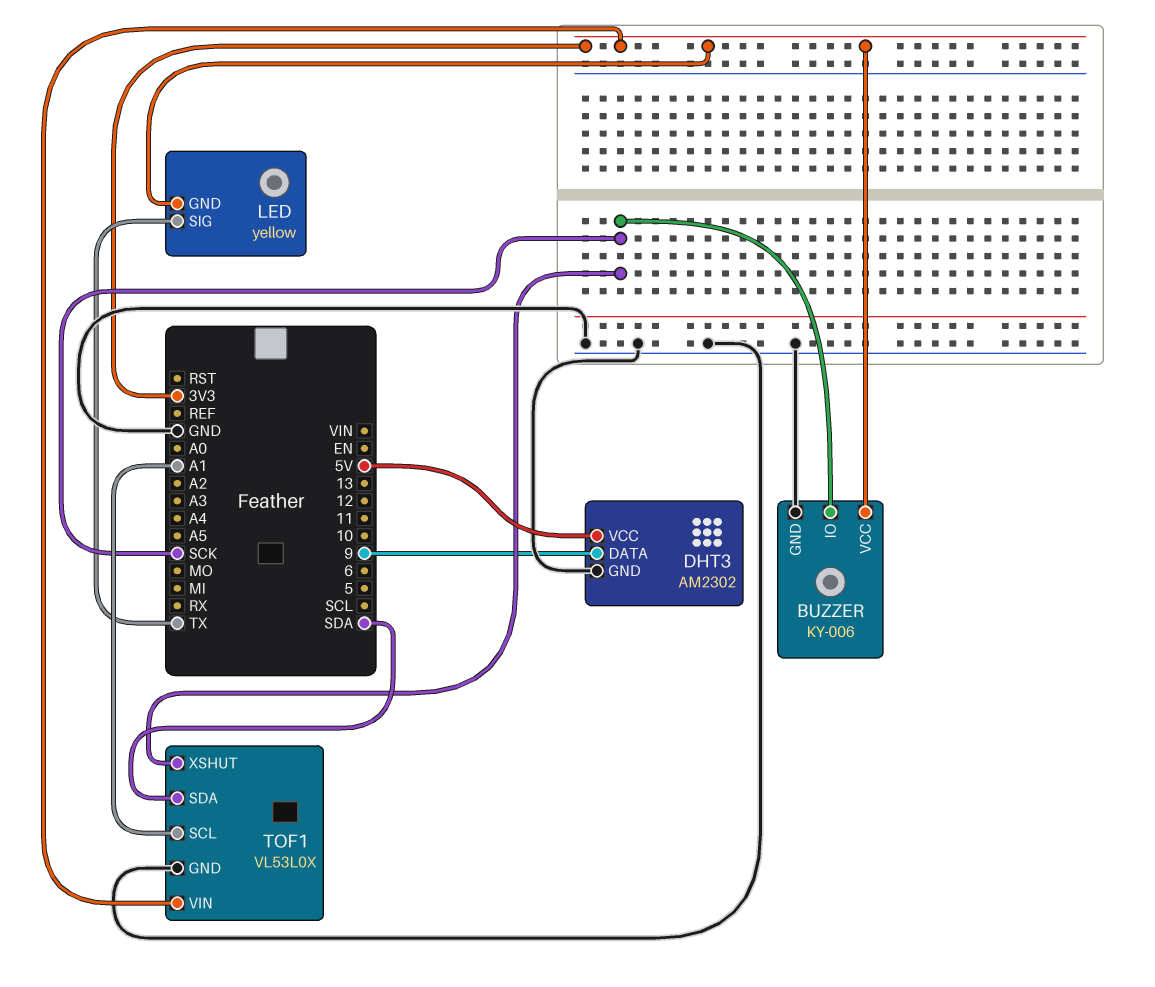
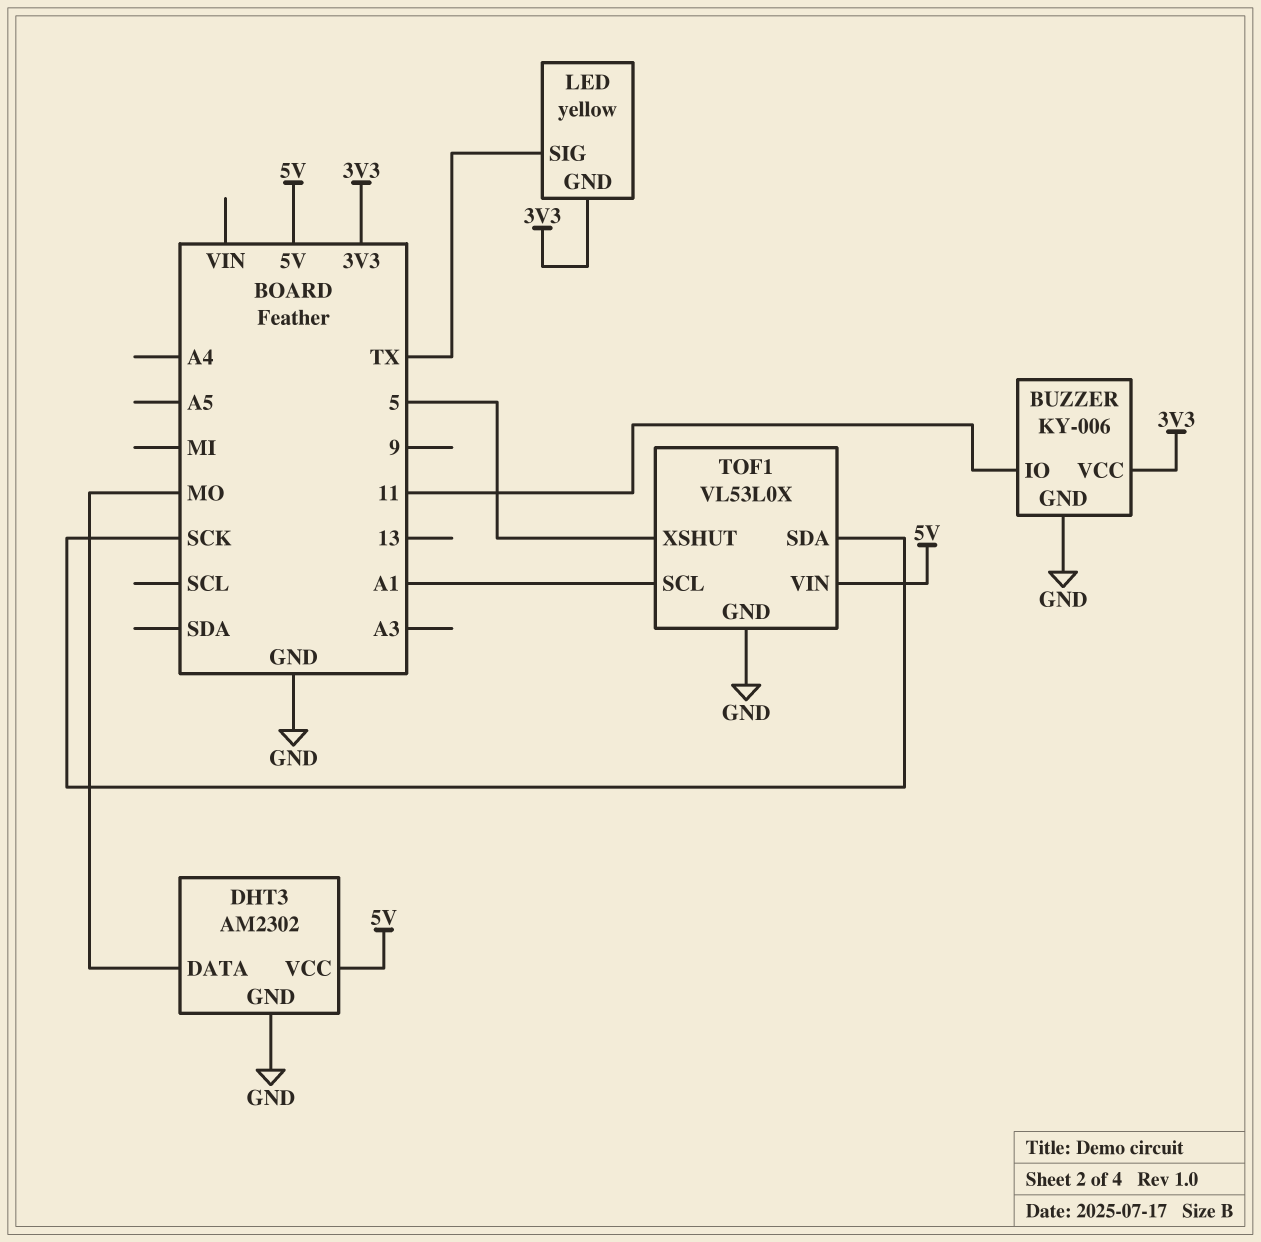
BUZZER pin IO: SCK -> 11
DHT3 pin DATA: 9 -> MO
TOF1 pin SDA: SDA -> SCK
TOF1 pin VIN: 3V3 -> 5V
TOF1 pin XSHUT: SCK -> 5

